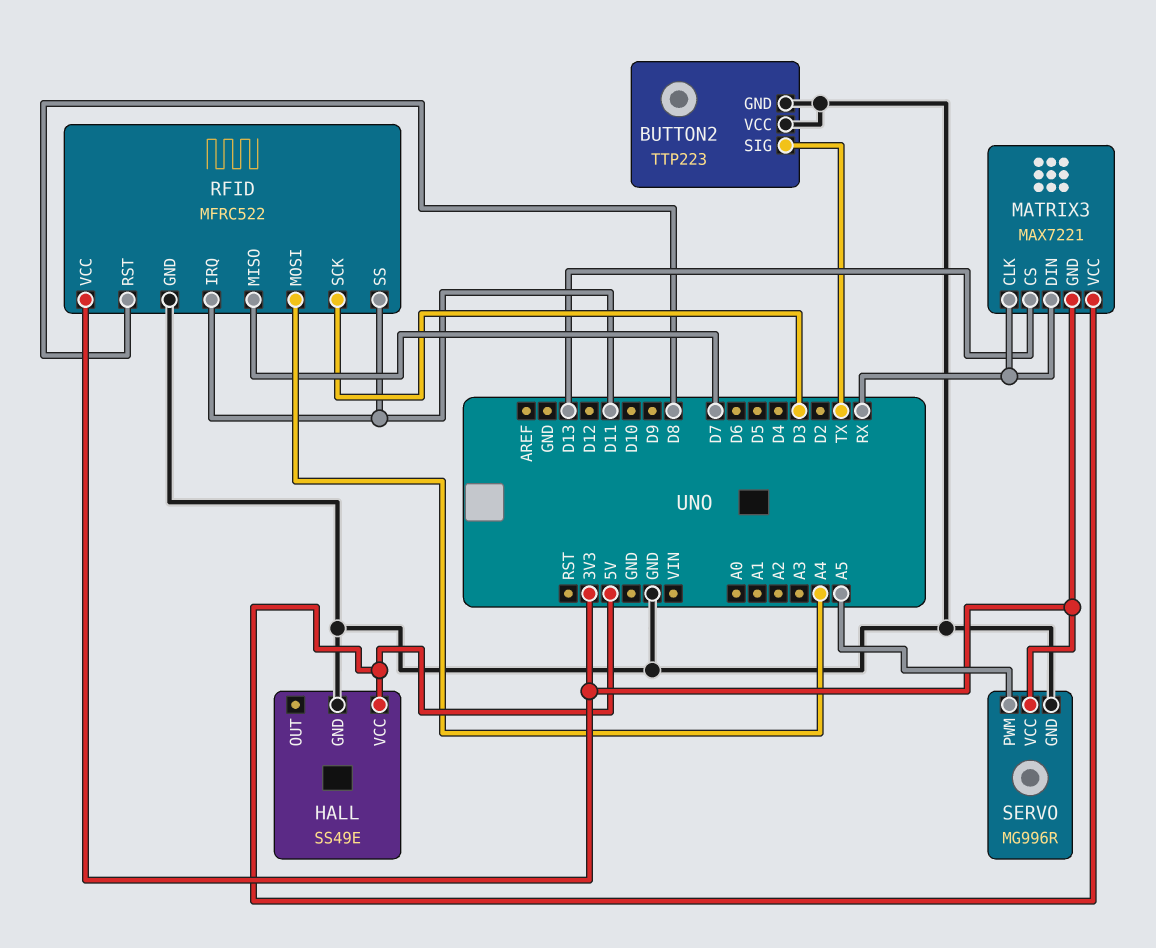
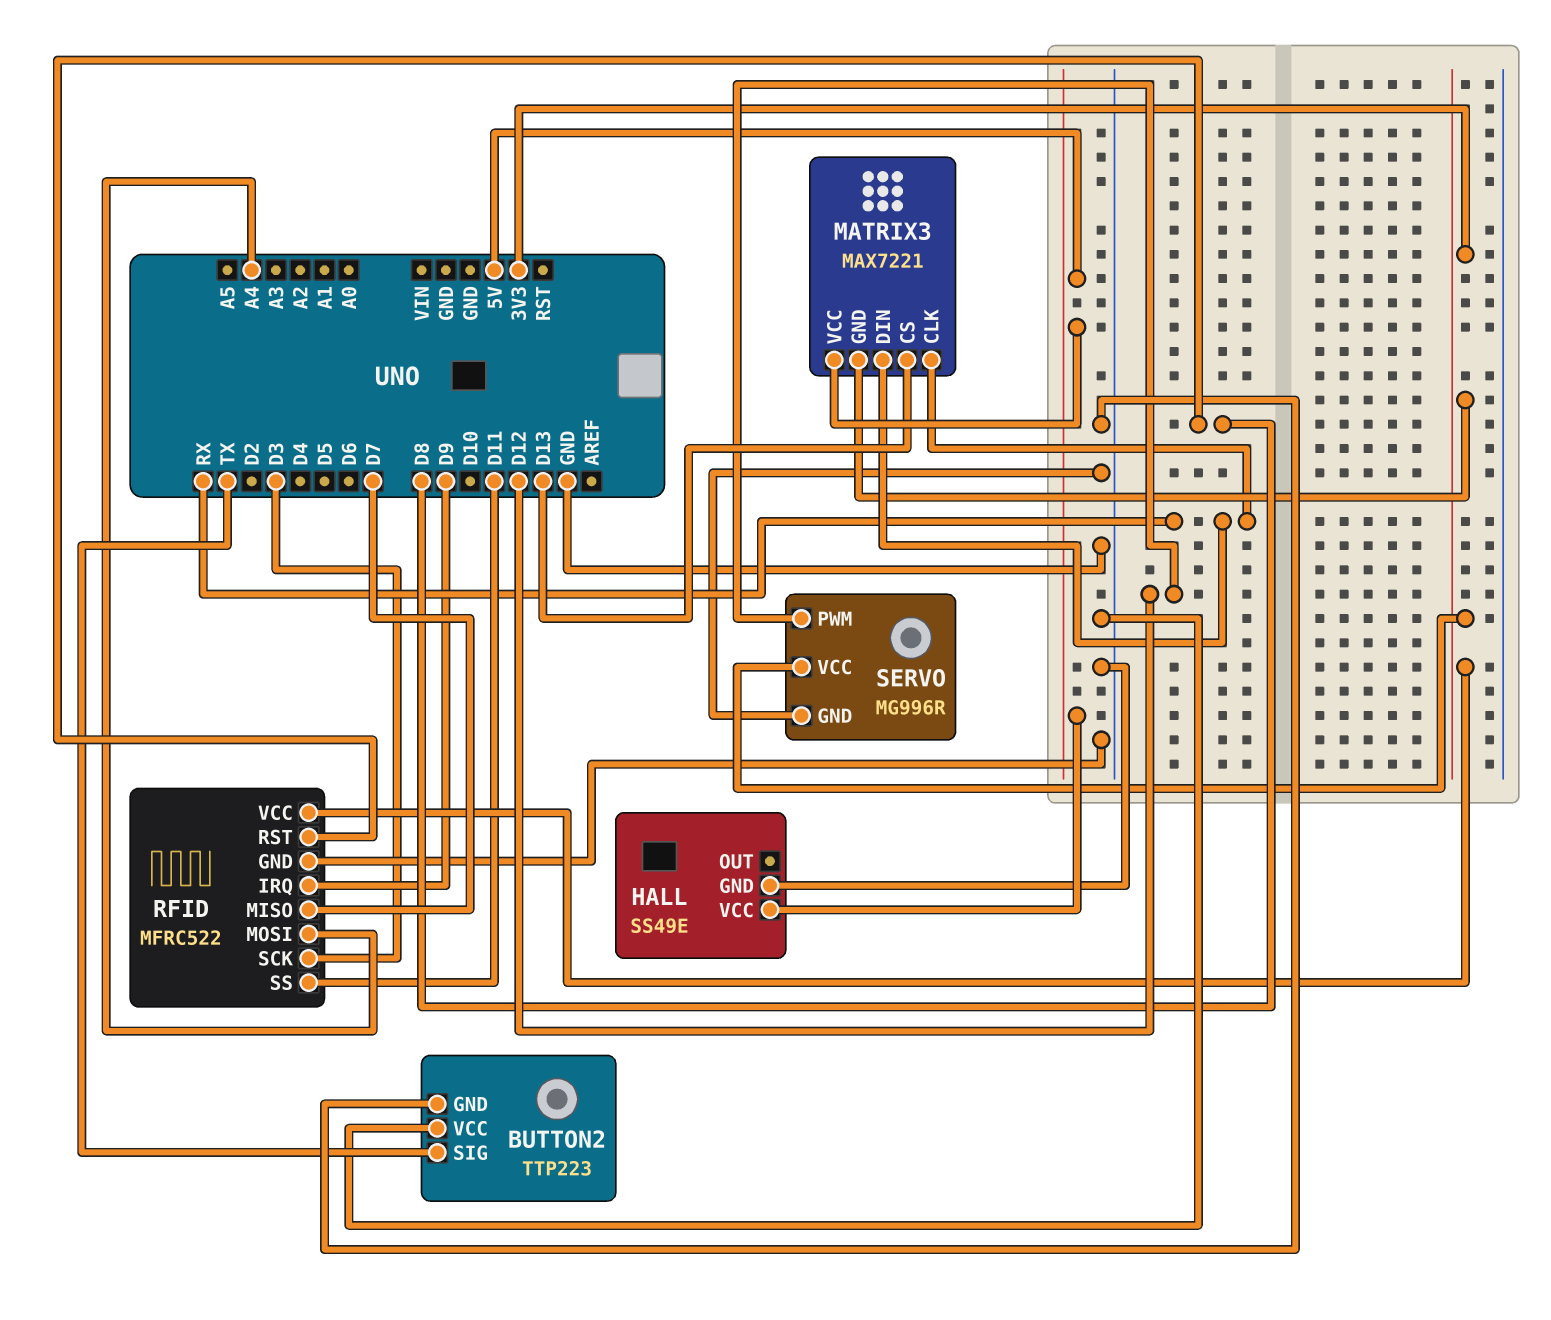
RFID pin IRQ: D11 -> D9
SERVO pin PWM: A5 -> D12

